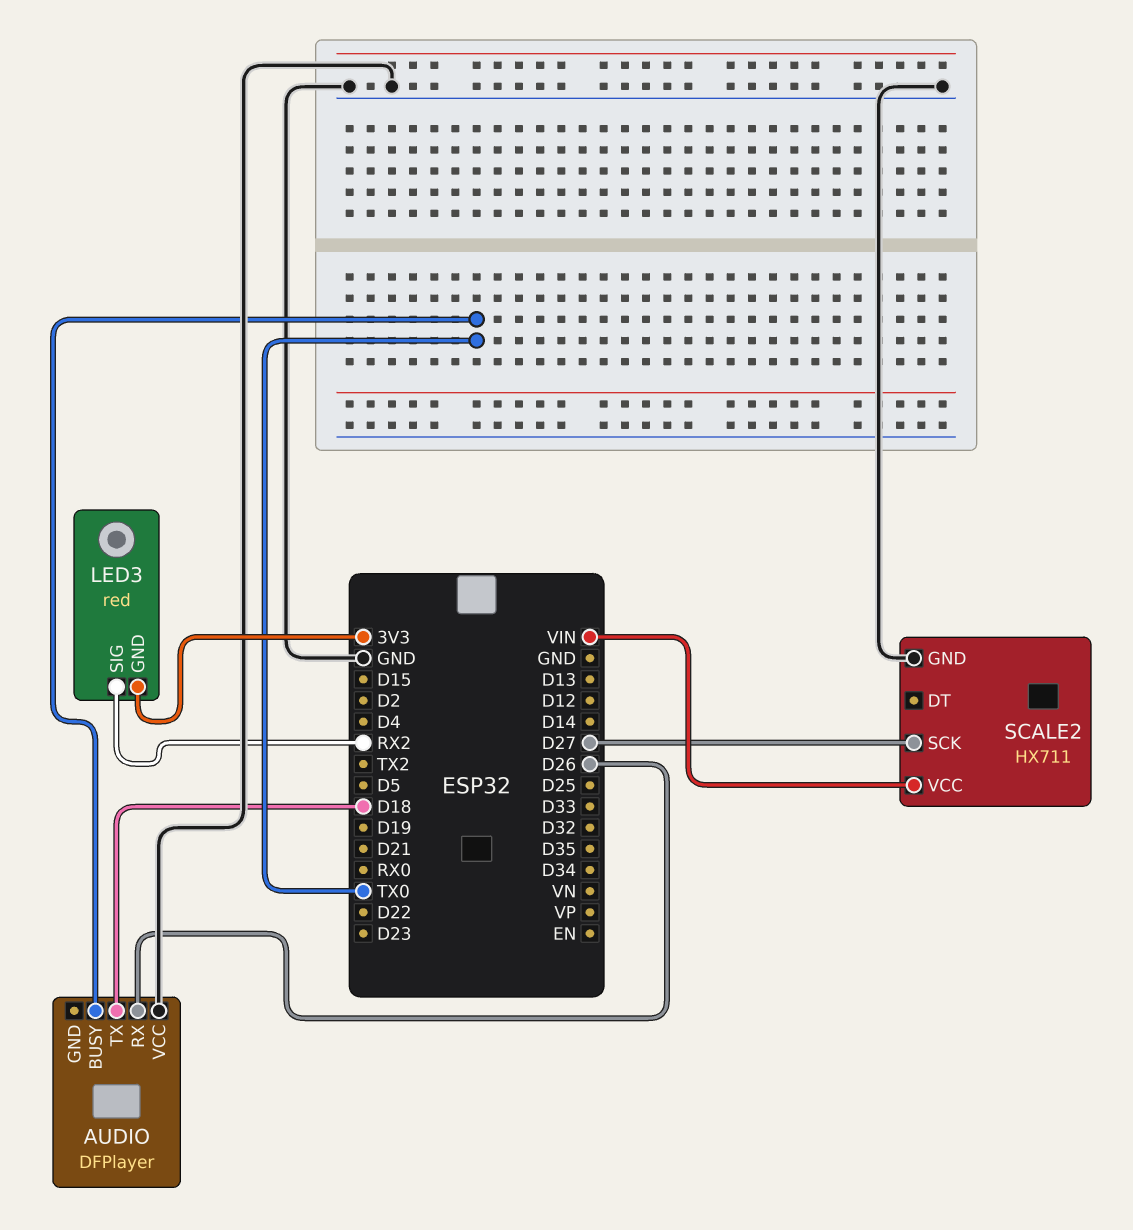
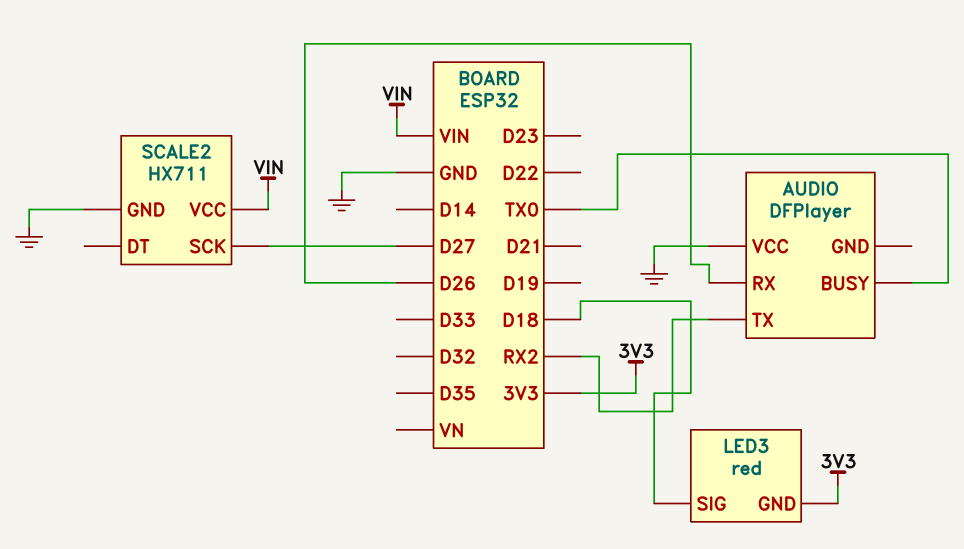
AUDIO pin TX: D18 -> RX2
LED3 pin SIG: RX2 -> D18

